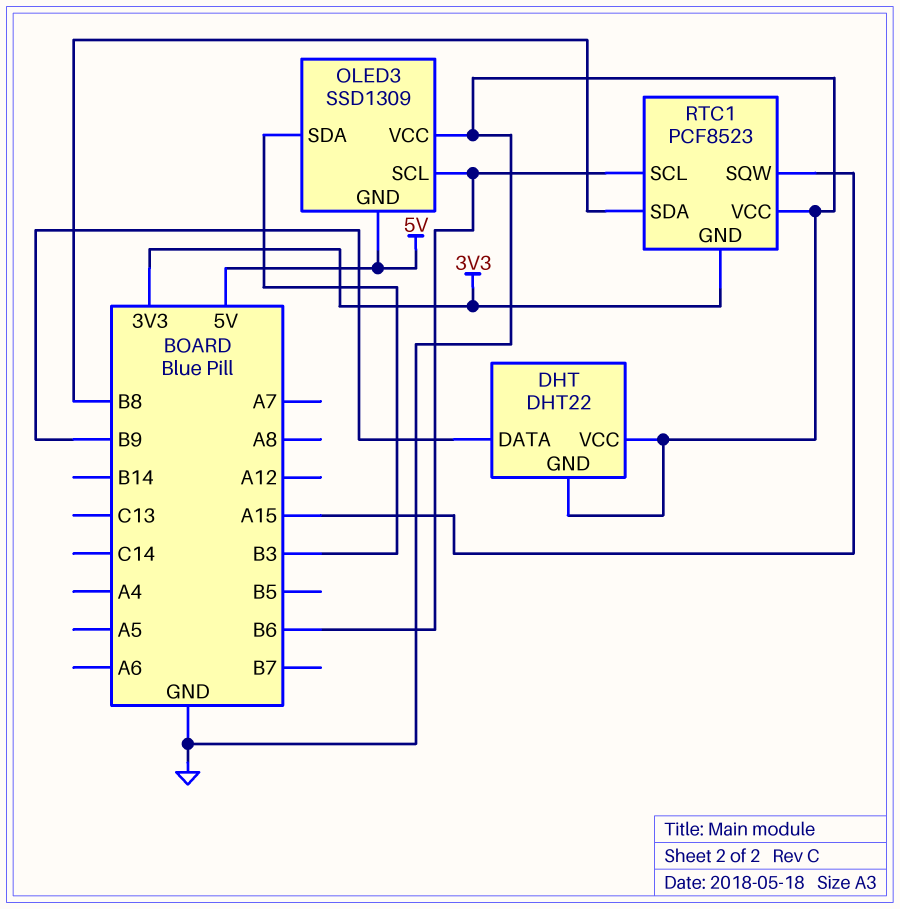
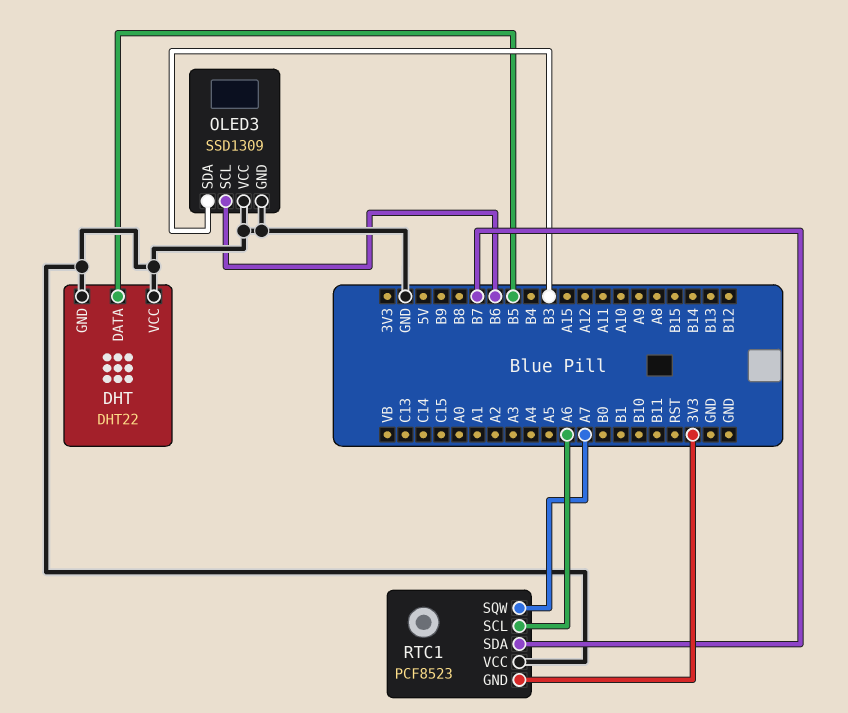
DHT pin DATA: B9 -> B5
OLED3 pin GND: 5V -> GND
RTC1 pin SCL: B6 -> A6
RTC1 pin SDA: B8 -> B7
RTC1 pin SQW: A15 -> A7

